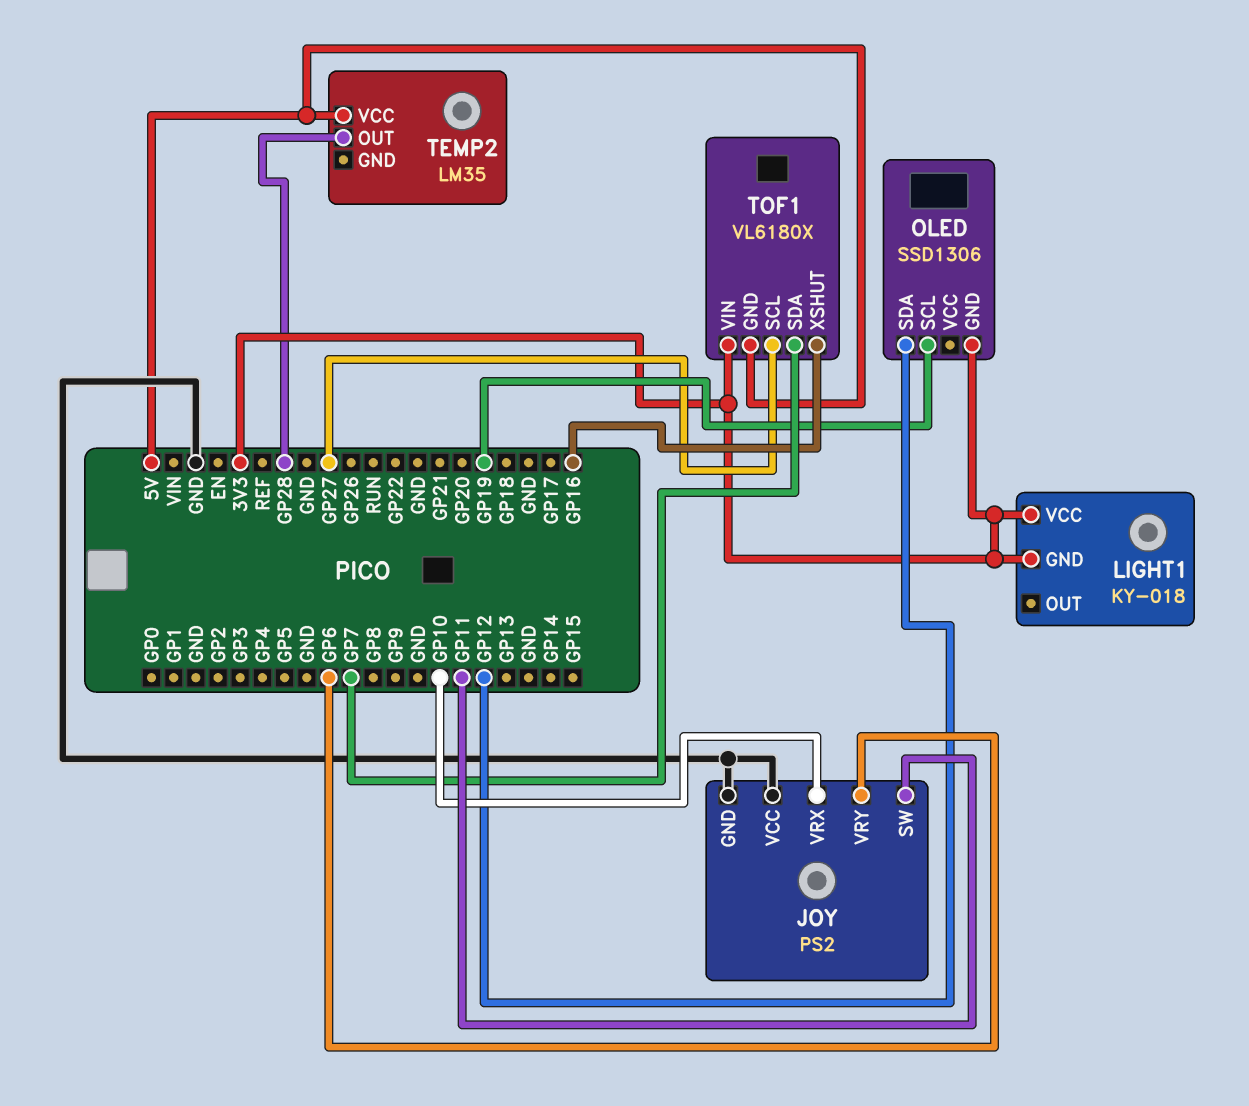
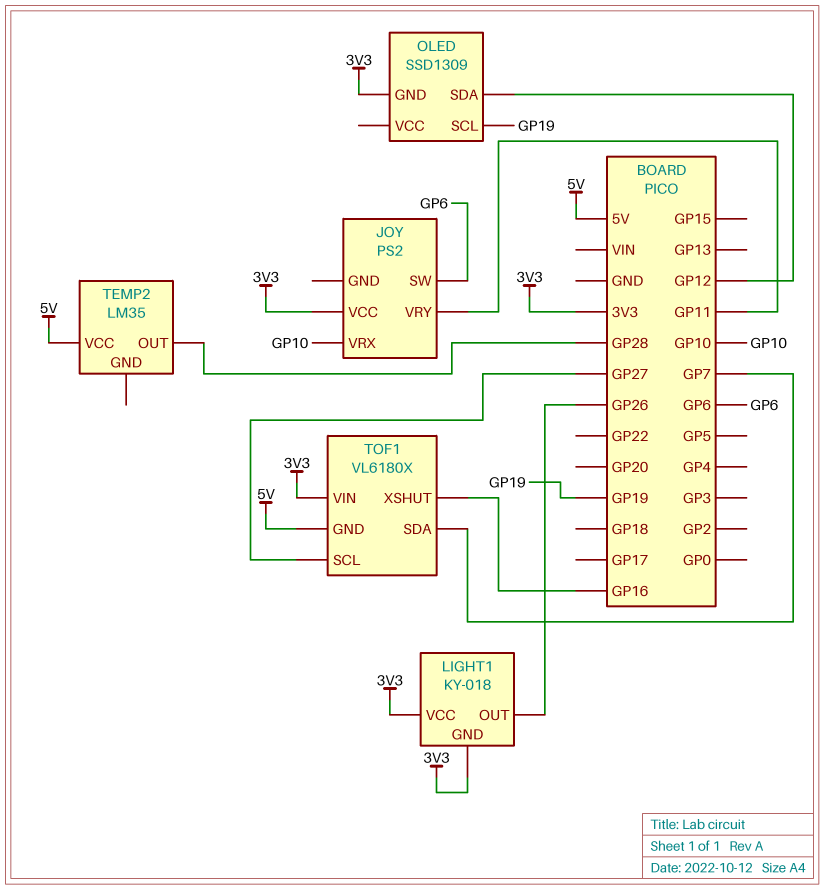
JOY pin GND: GND -> none
JOY pin SW: GP11 -> GP6
JOY pin VCC: GND -> 3V3
JOY pin VRY: GP6 -> GP11
LIGHT1 pin OUT: none -> GP26
OLED: SSD1306 -> SSD1309

